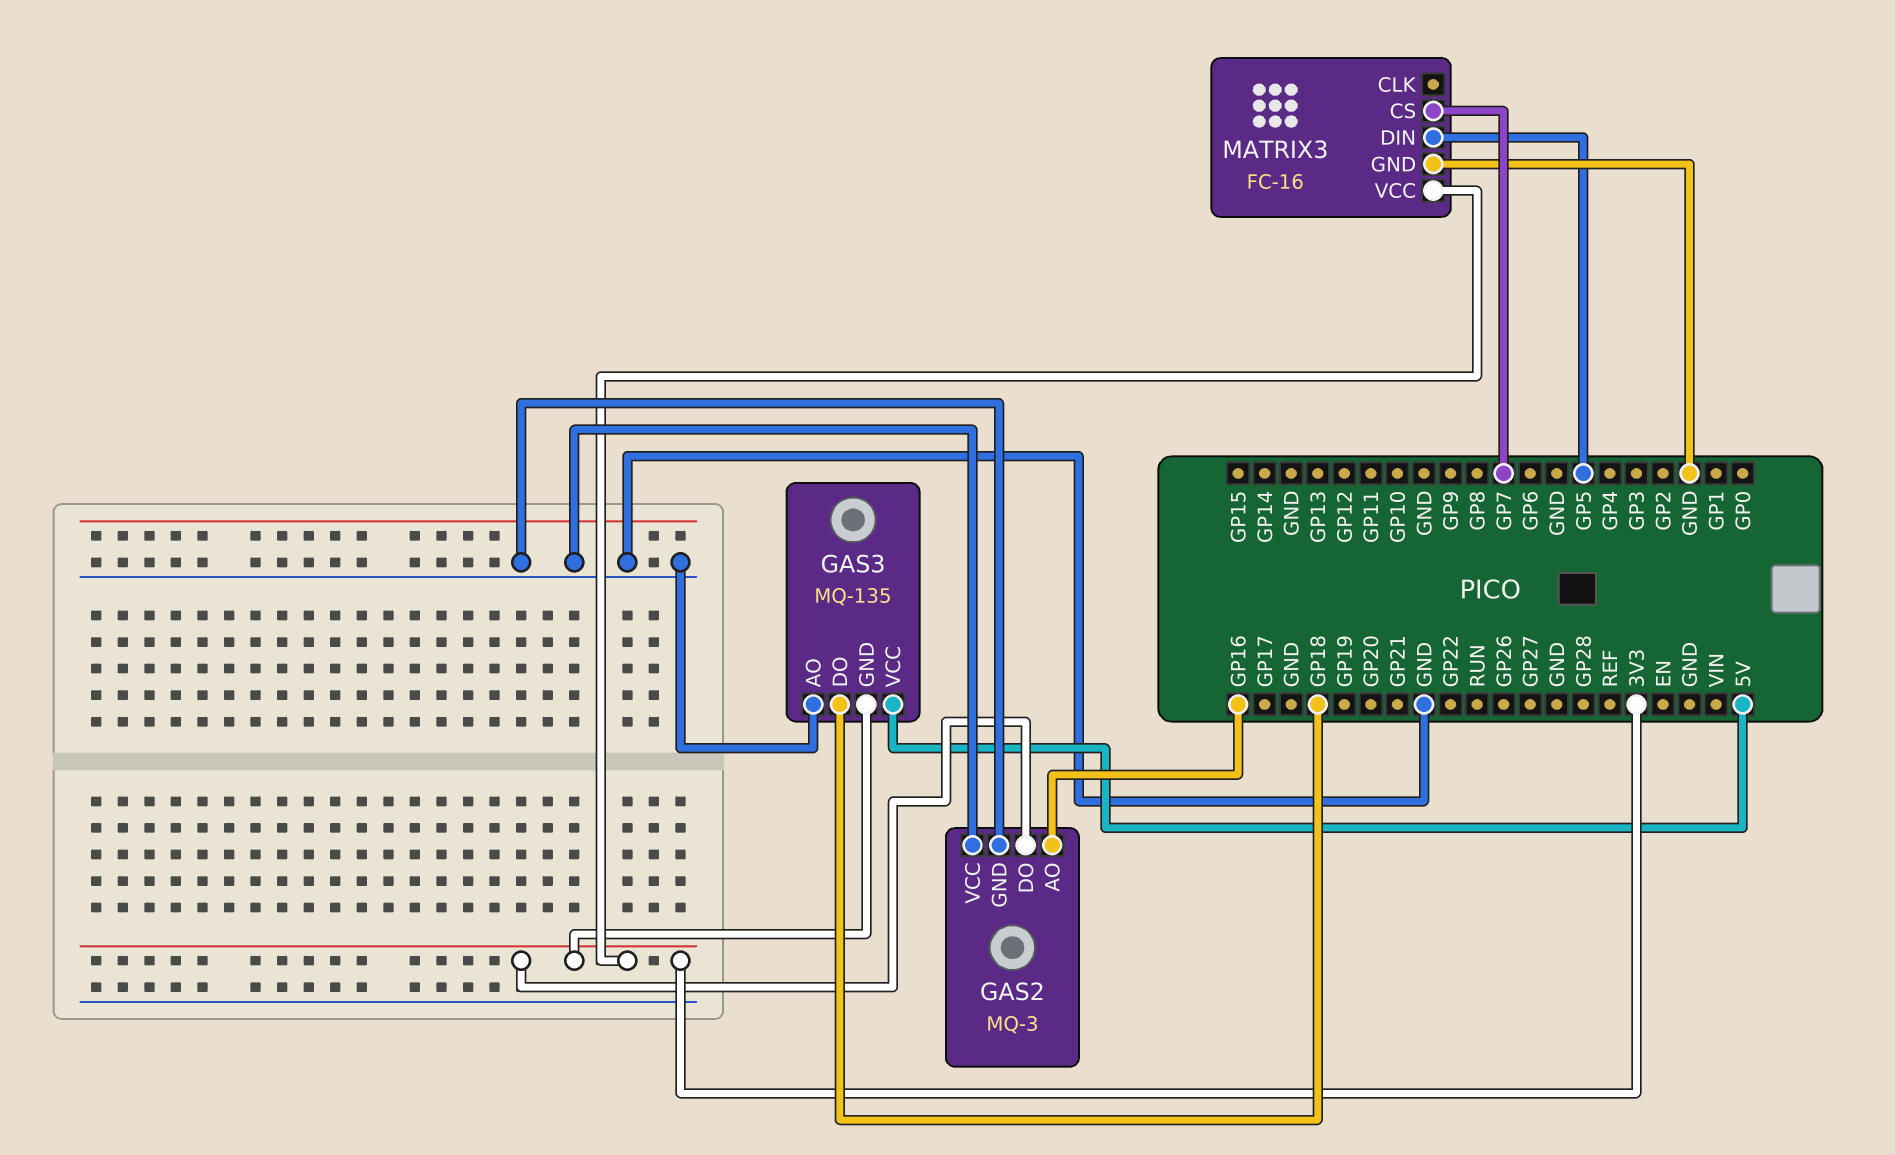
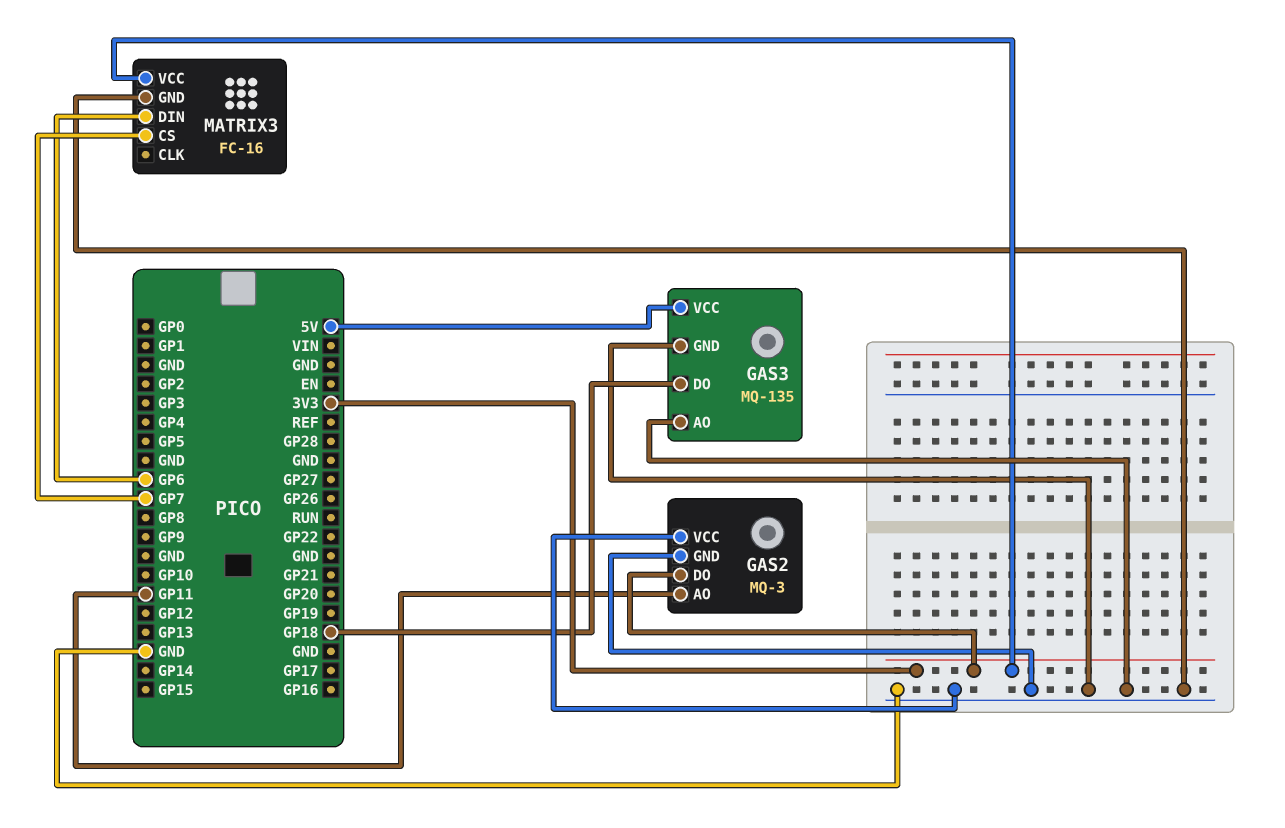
GAS2 pin AO: GP16 -> GP11
GAS3 pin GND: 3V3 -> GND
MATRIX3 pin DIN: GP5 -> GP6

